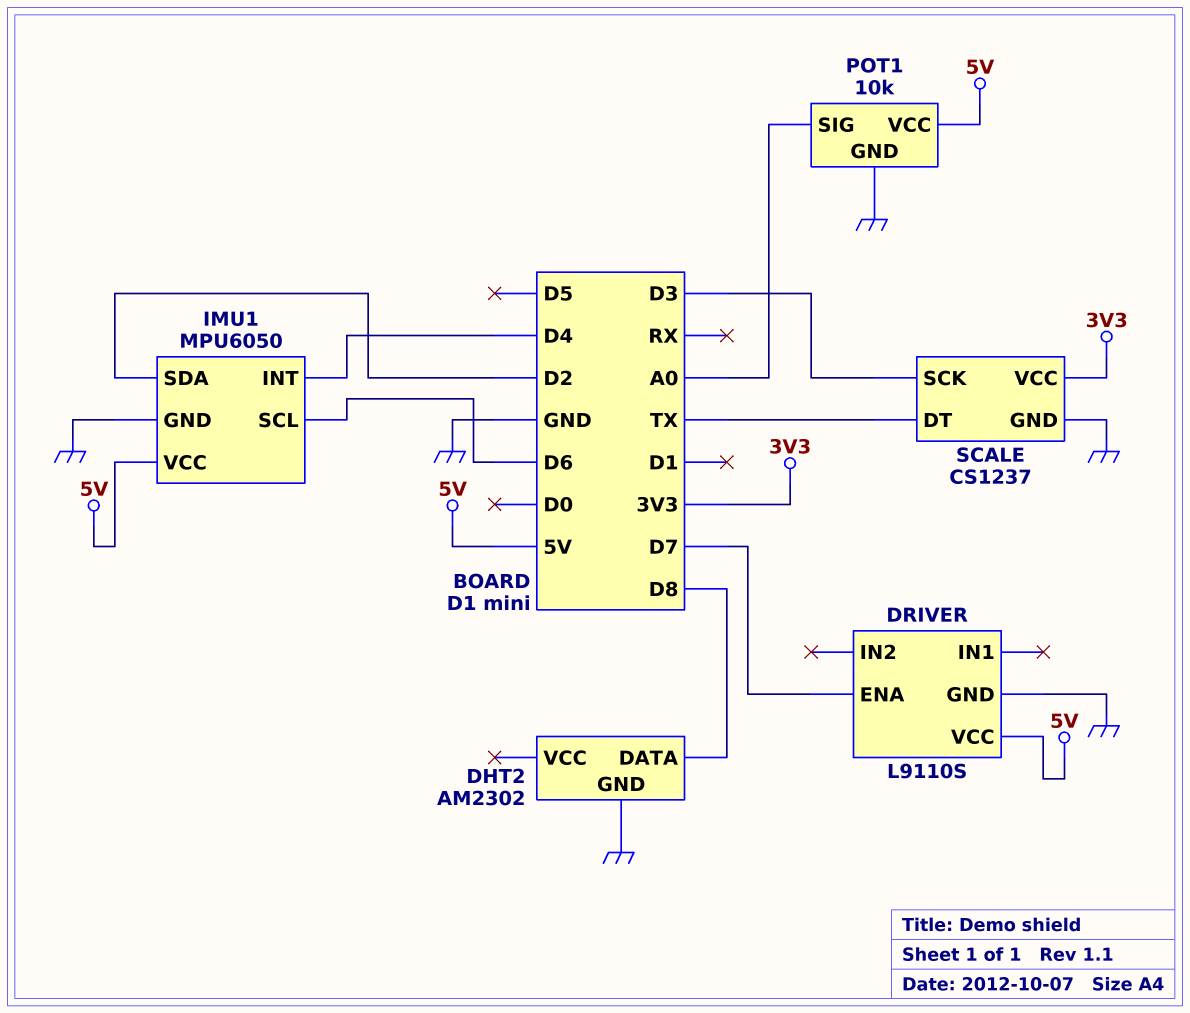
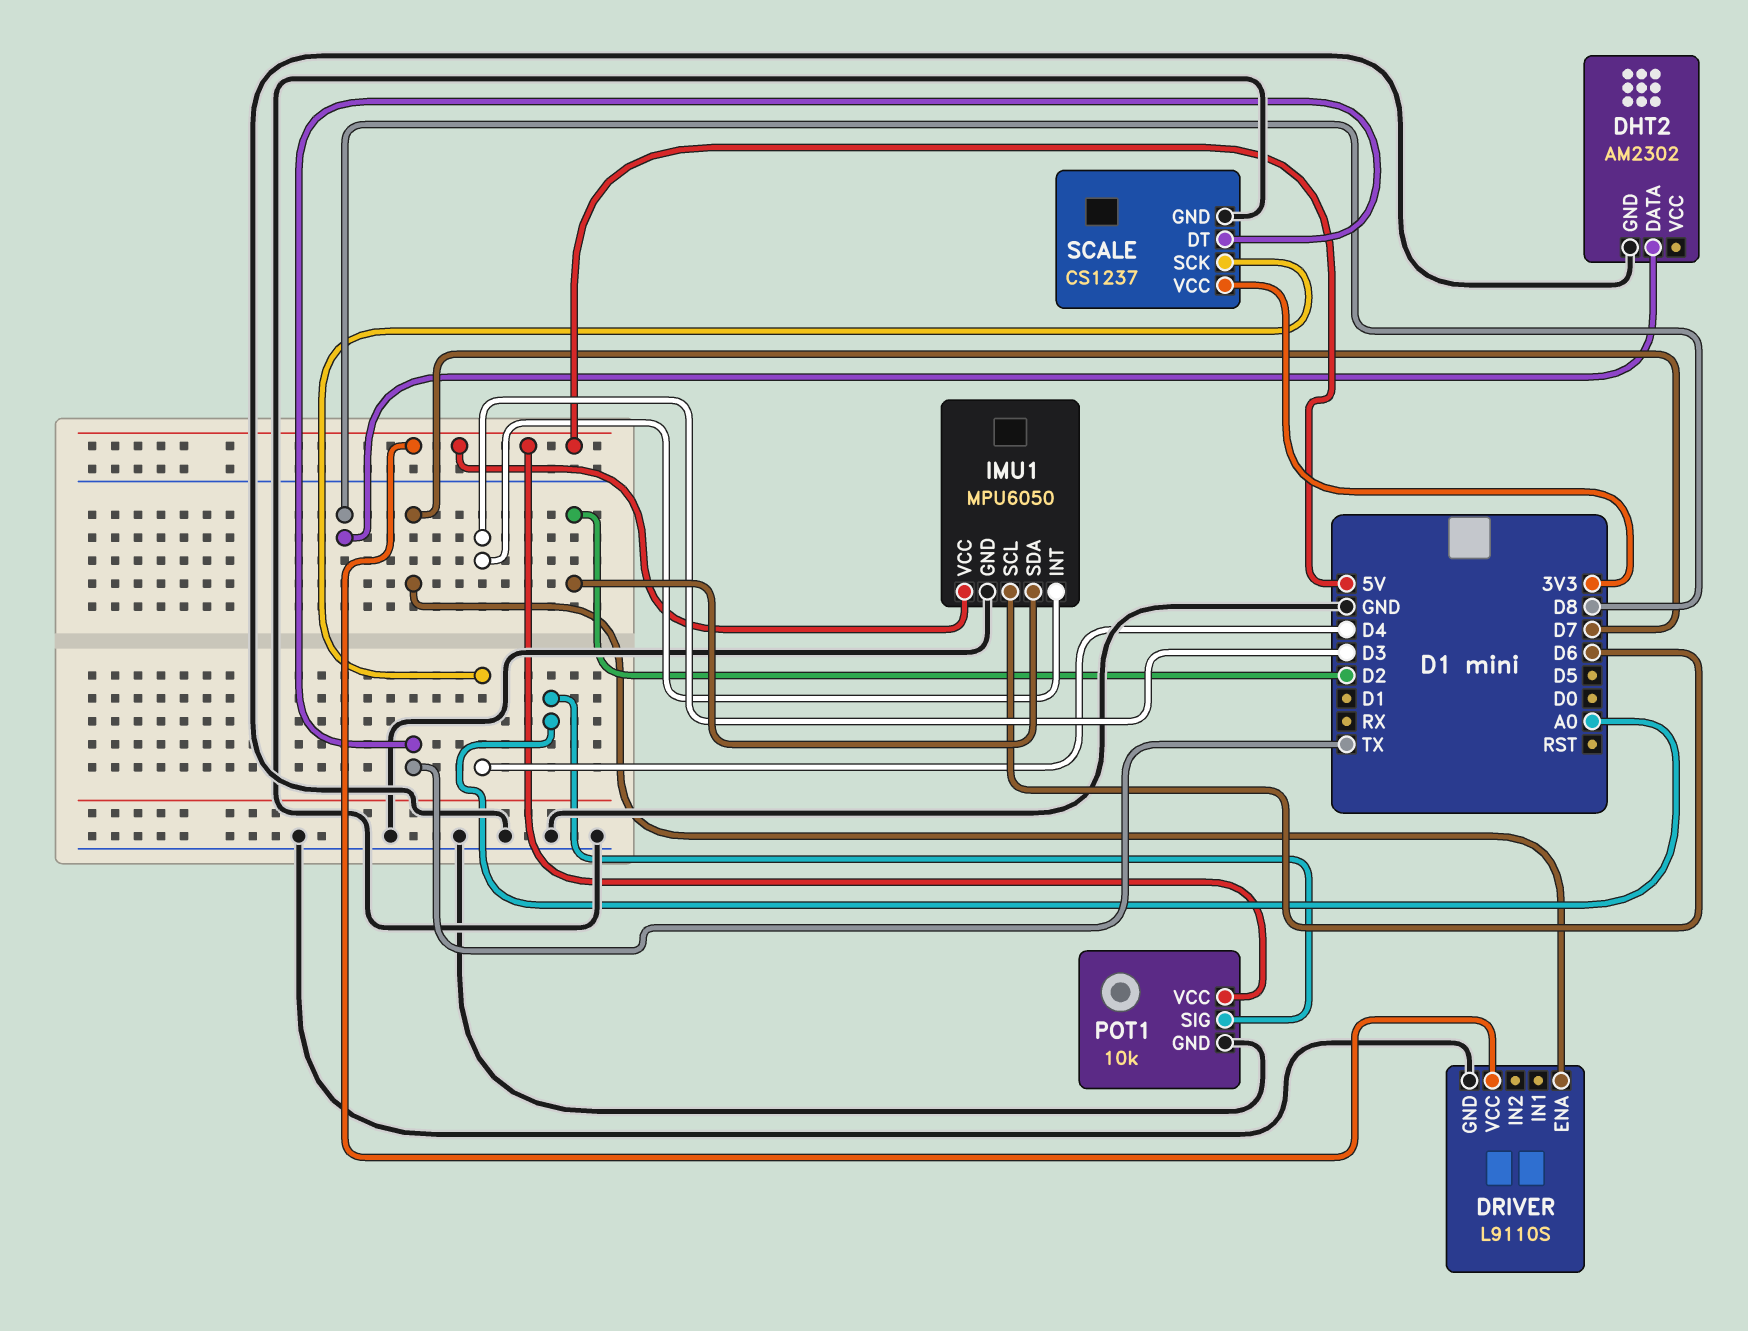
IMU1 pin INT: D4 -> D3
SCALE pin SCK: D3 -> D4

